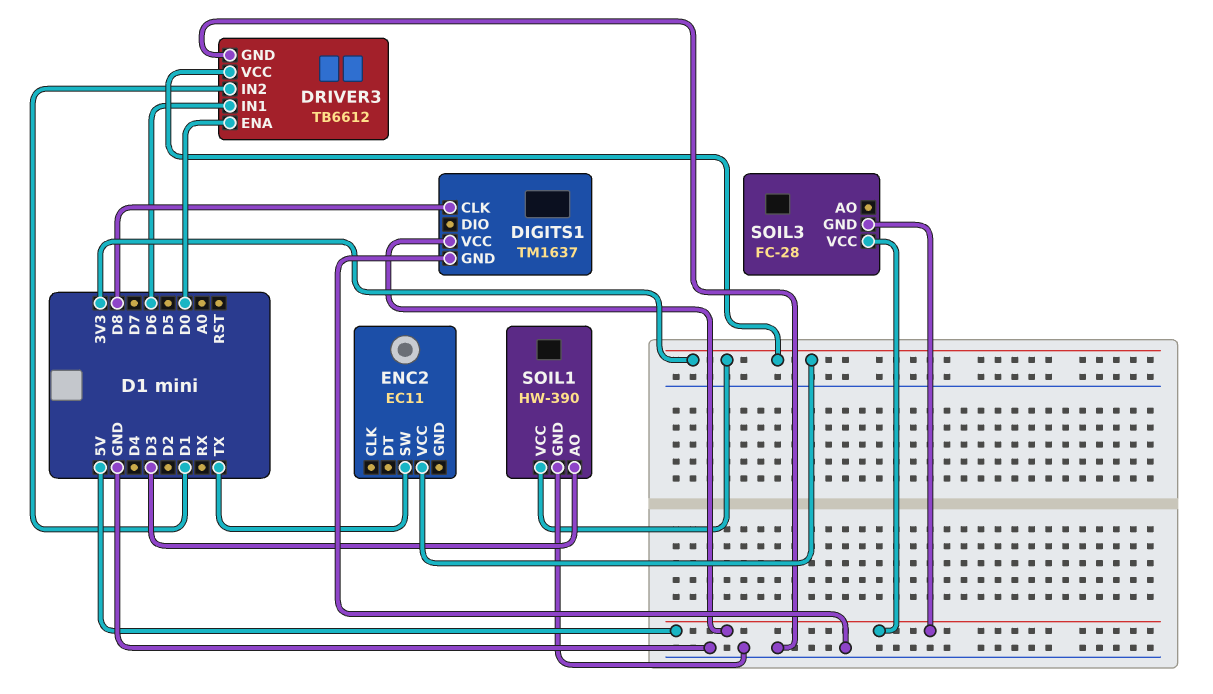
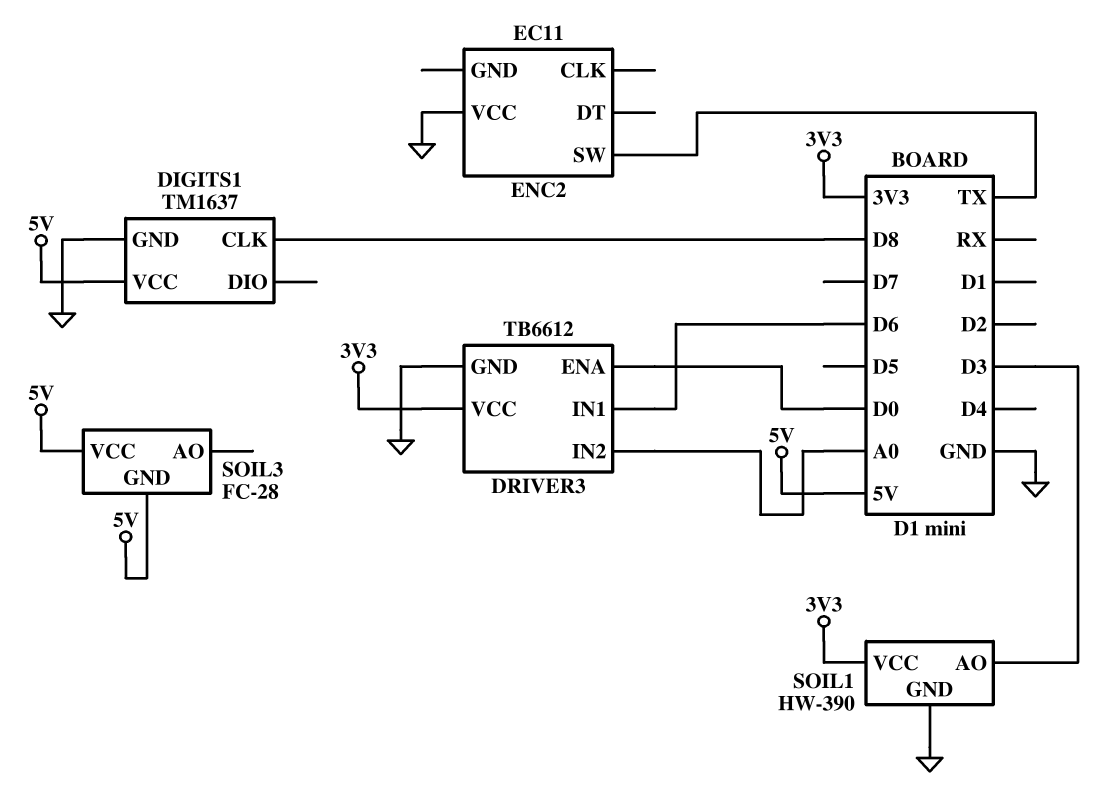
DRIVER3 pin IN2: D1 -> A0
ENC2 pin VCC: 3V3 -> GND

